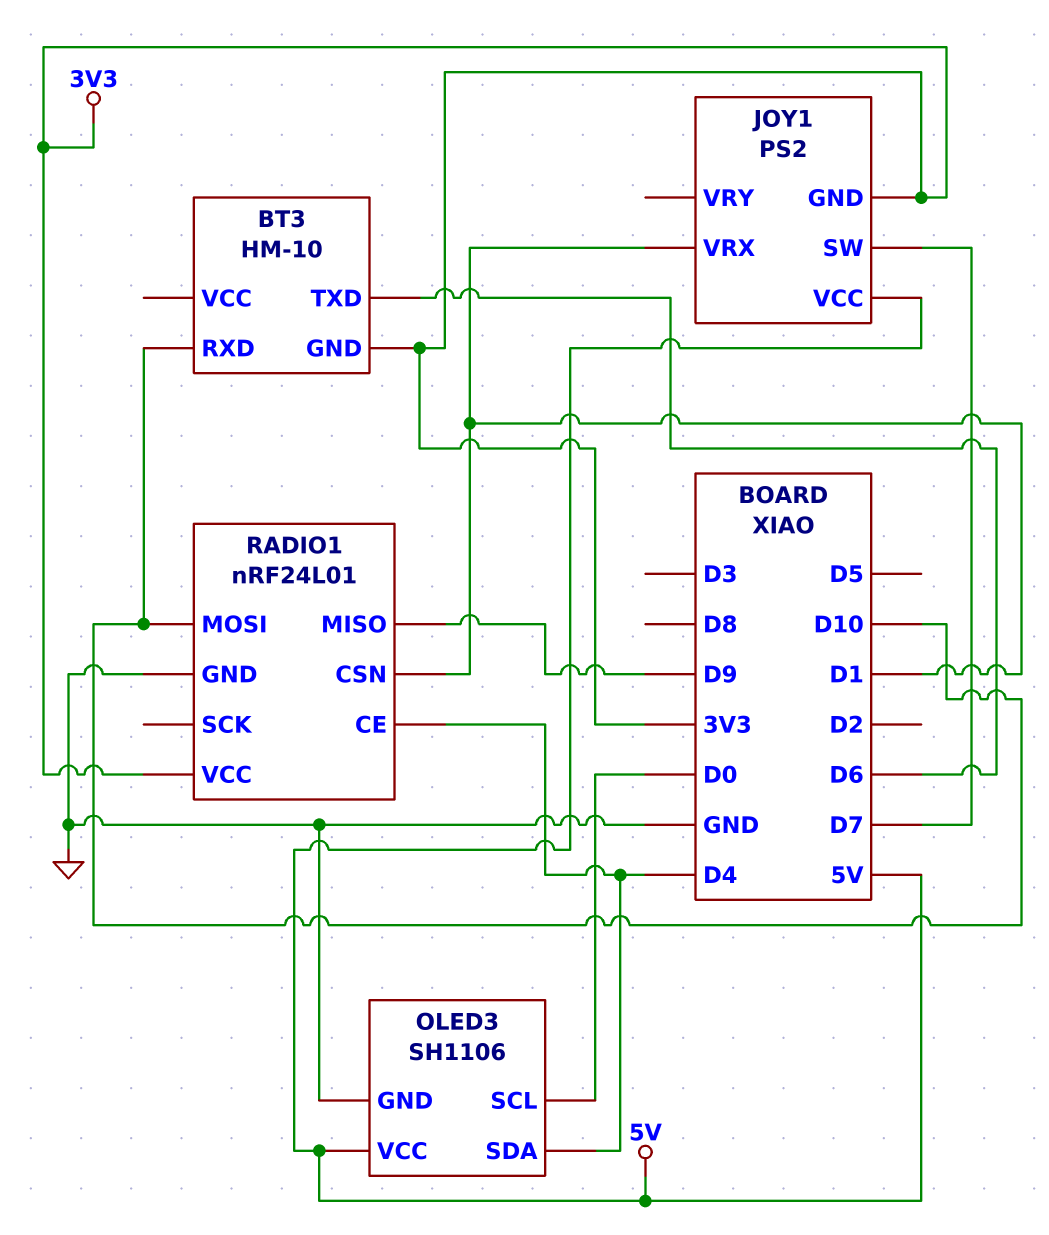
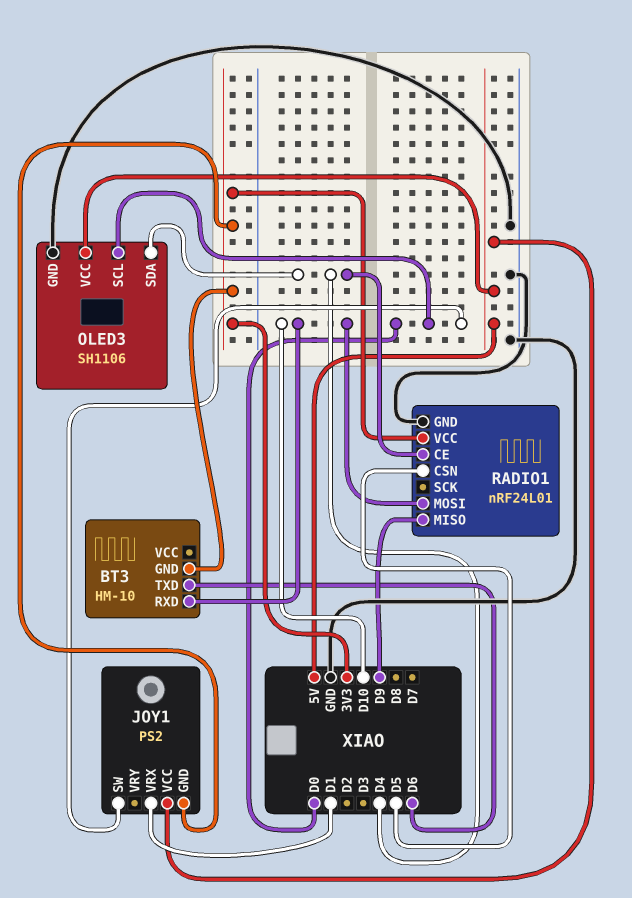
JOY1 pin SW: D7 -> D0
RADIO1 pin CSN: D1 -> D5

